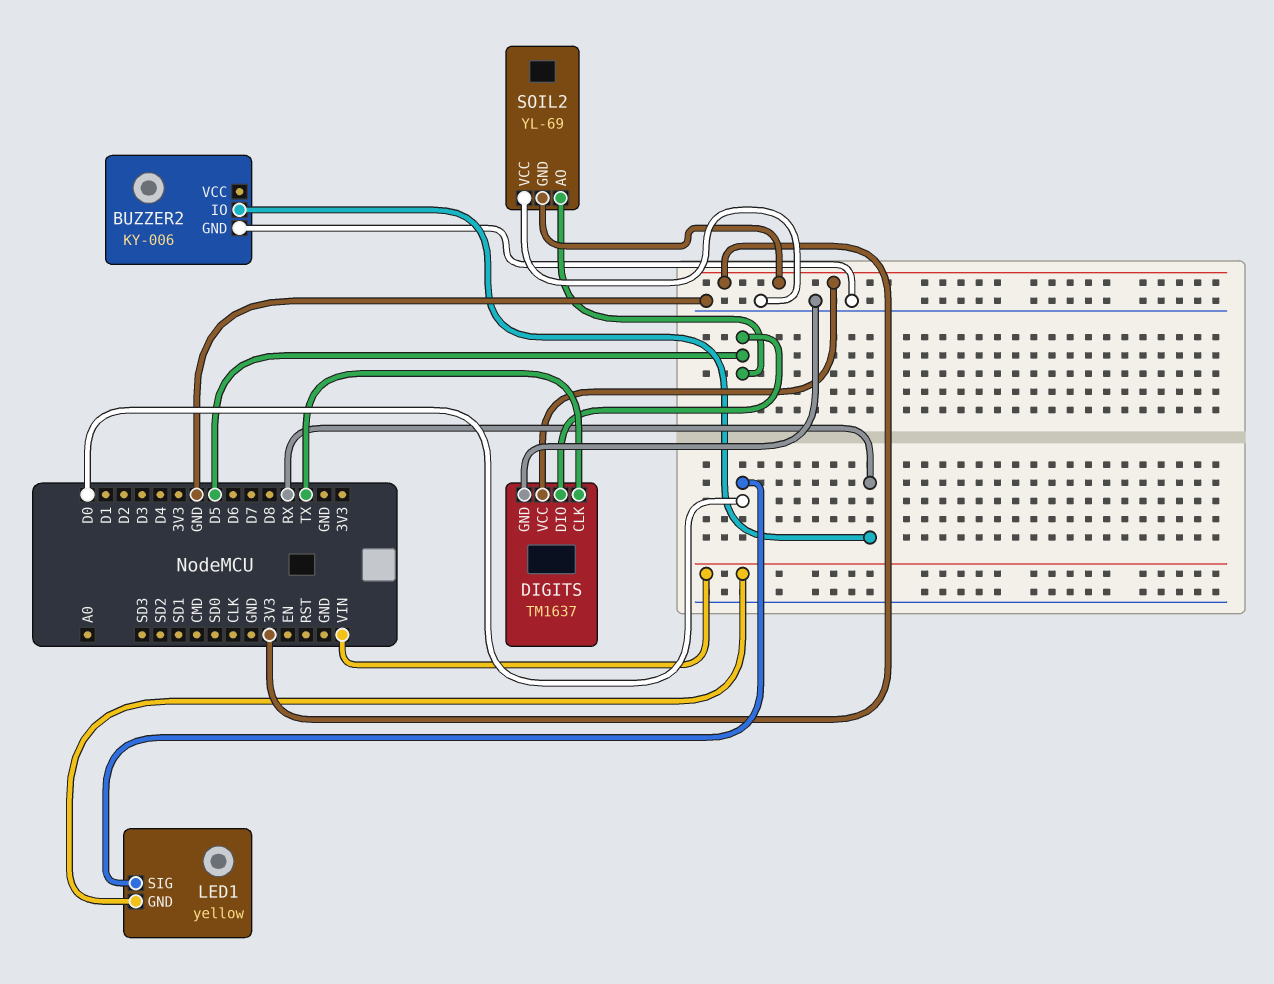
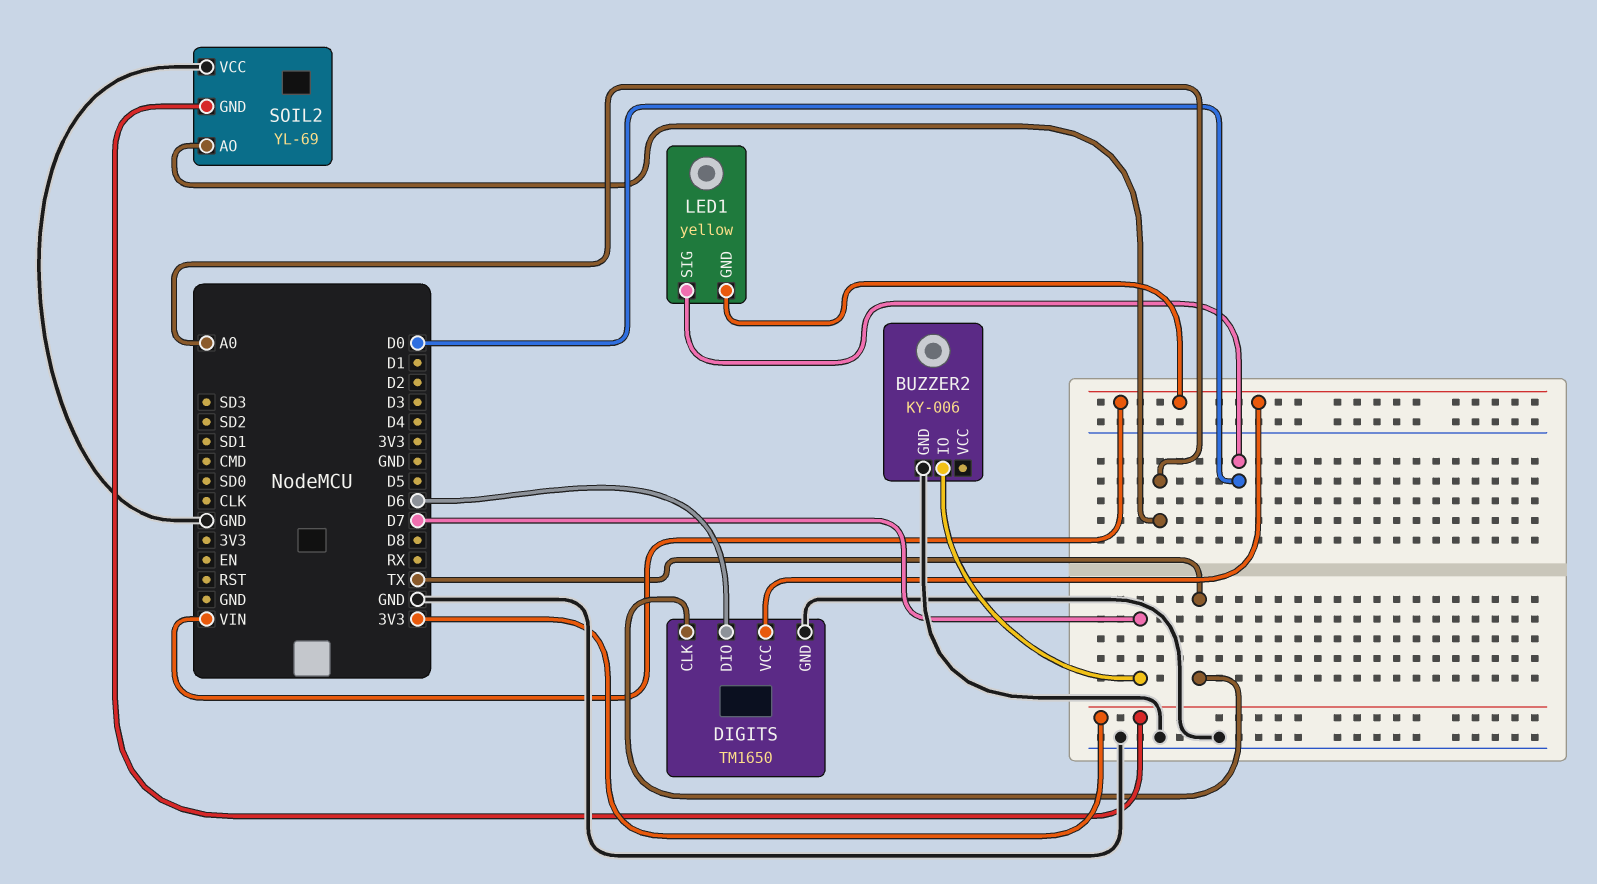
BUZZER2 pin IO: RX -> D7
DIGITS: TM1637 -> TM1650
DIGITS pin DIO: D5 -> D6
DIGITS pin VCC: 3V3 -> VIN
SOIL2 pin AO: D5 -> A0

